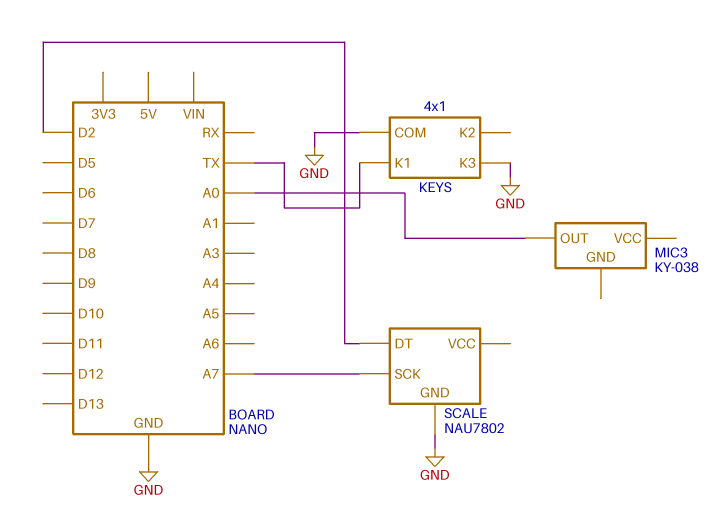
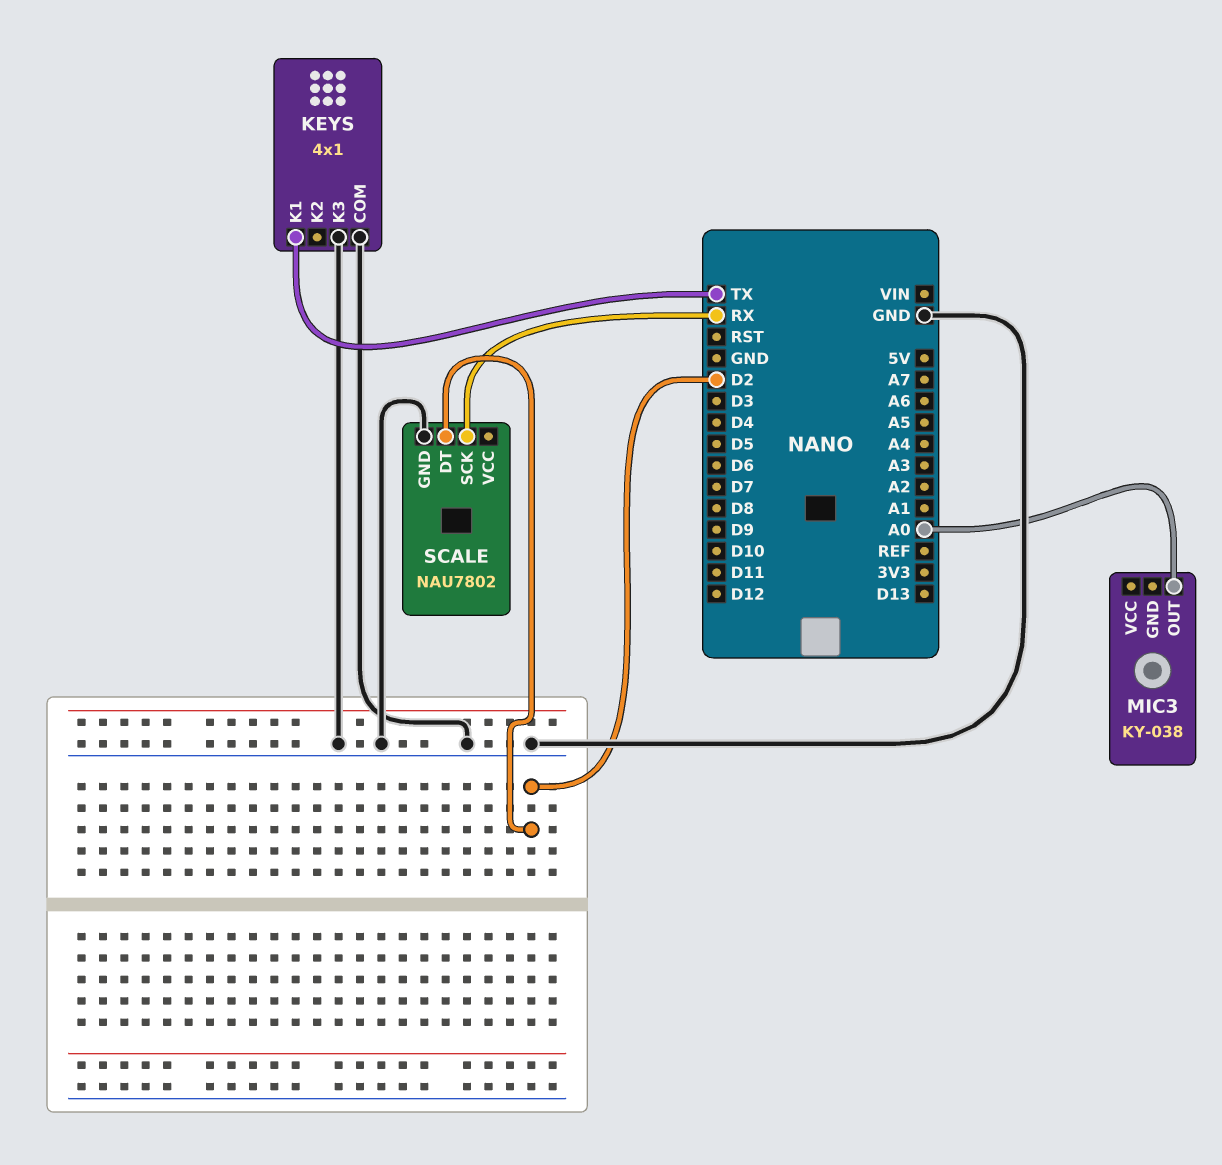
SCALE pin SCK: A7 -> RX

